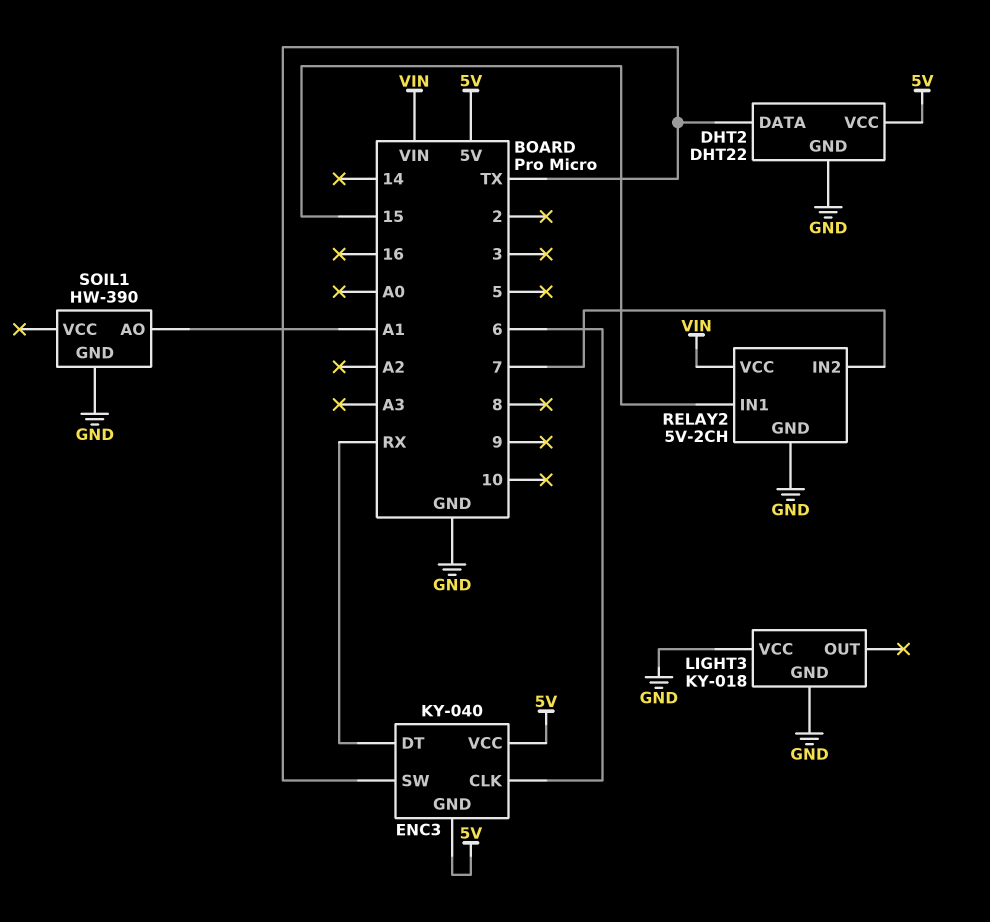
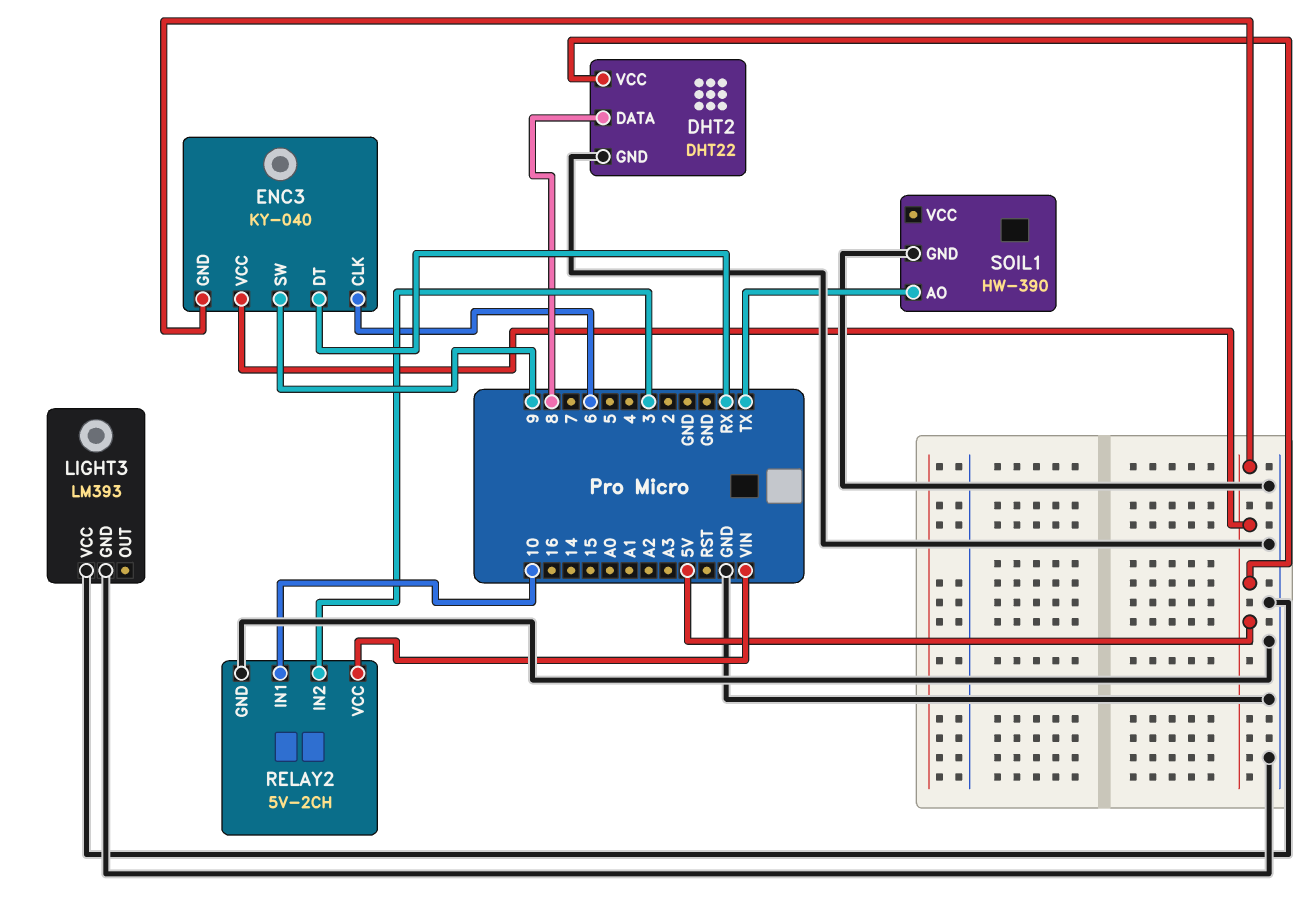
DHT2 pin DATA: TX -> 8
ENC3 pin SW: TX -> 9
LIGHT3: KY-018 -> LM393
RELAY2 pin IN1: 15 -> 10
RELAY2 pin IN2: 7 -> 3
SOIL1 pin AO: A1 -> TX

